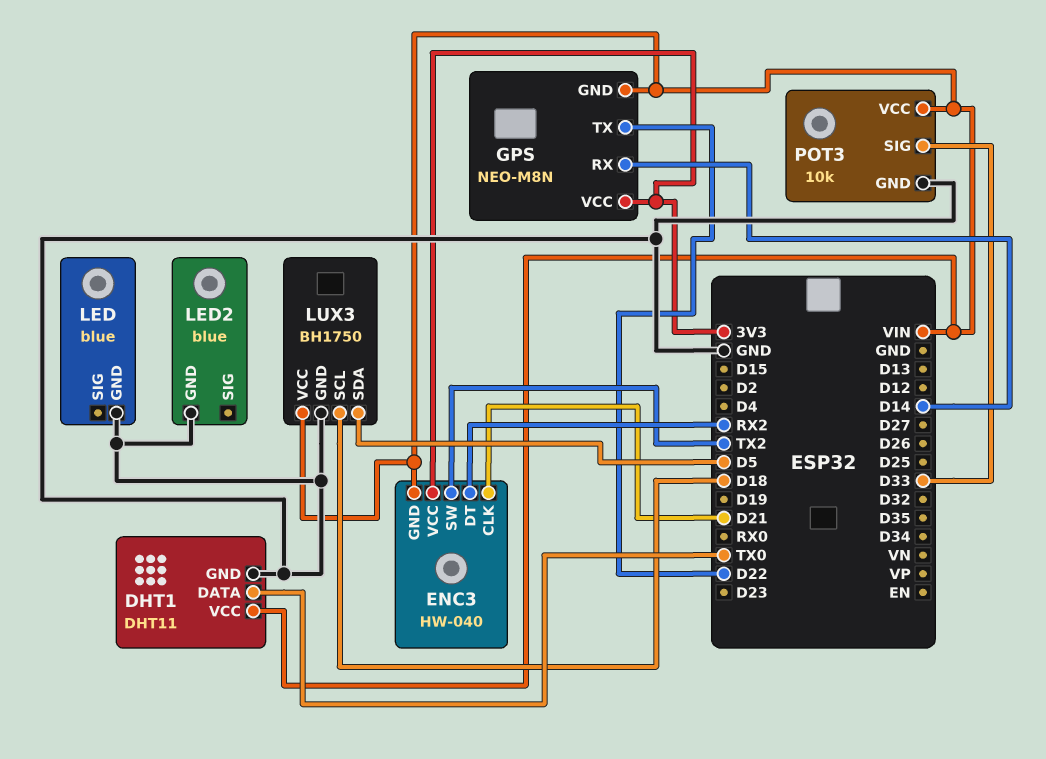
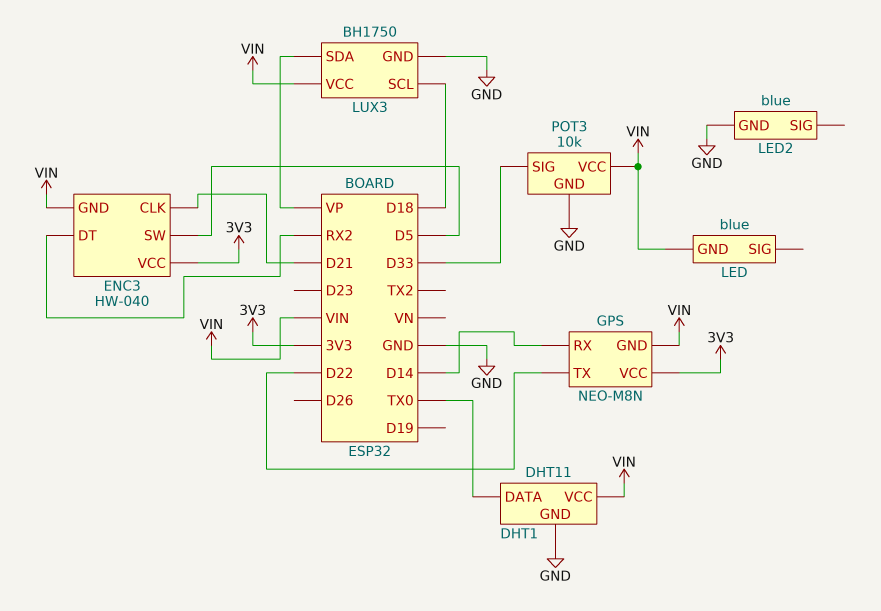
ENC3 pin SW: TX2 -> D5
LED pin GND: GND -> VIN
LUX3 pin SDA: D5 -> VP

